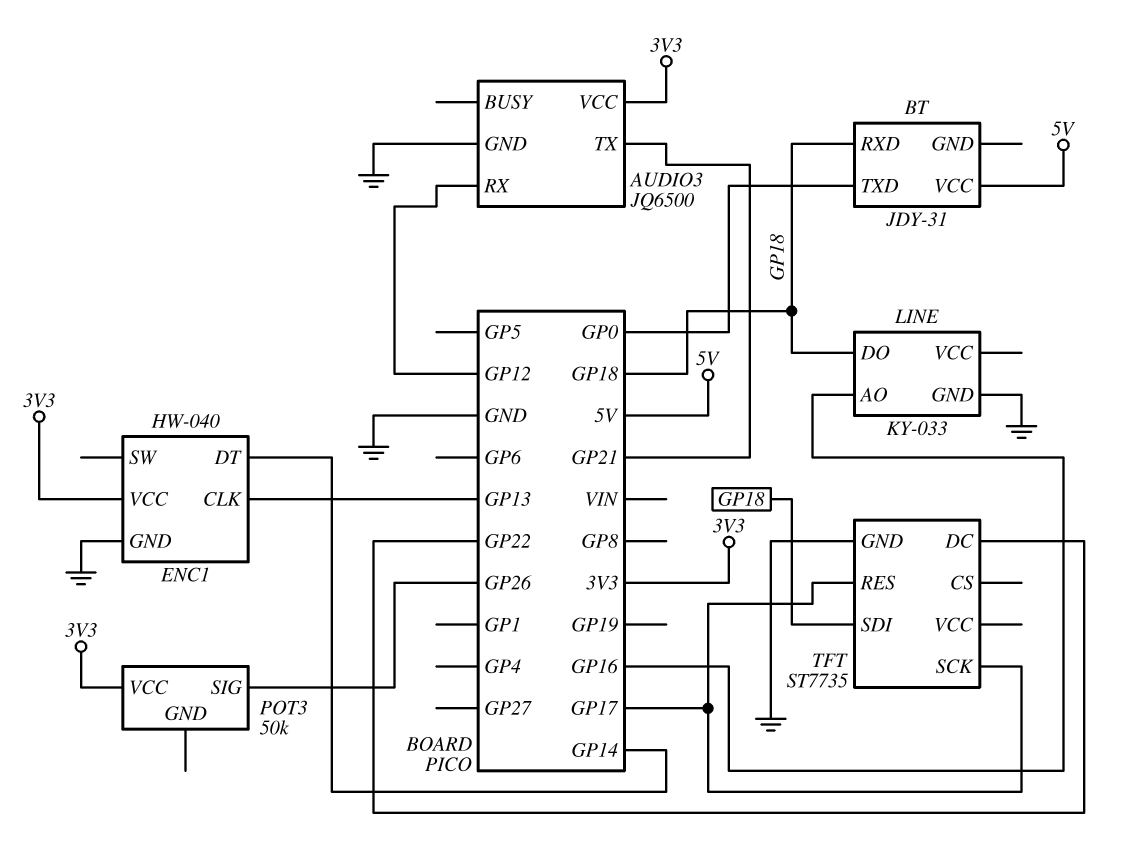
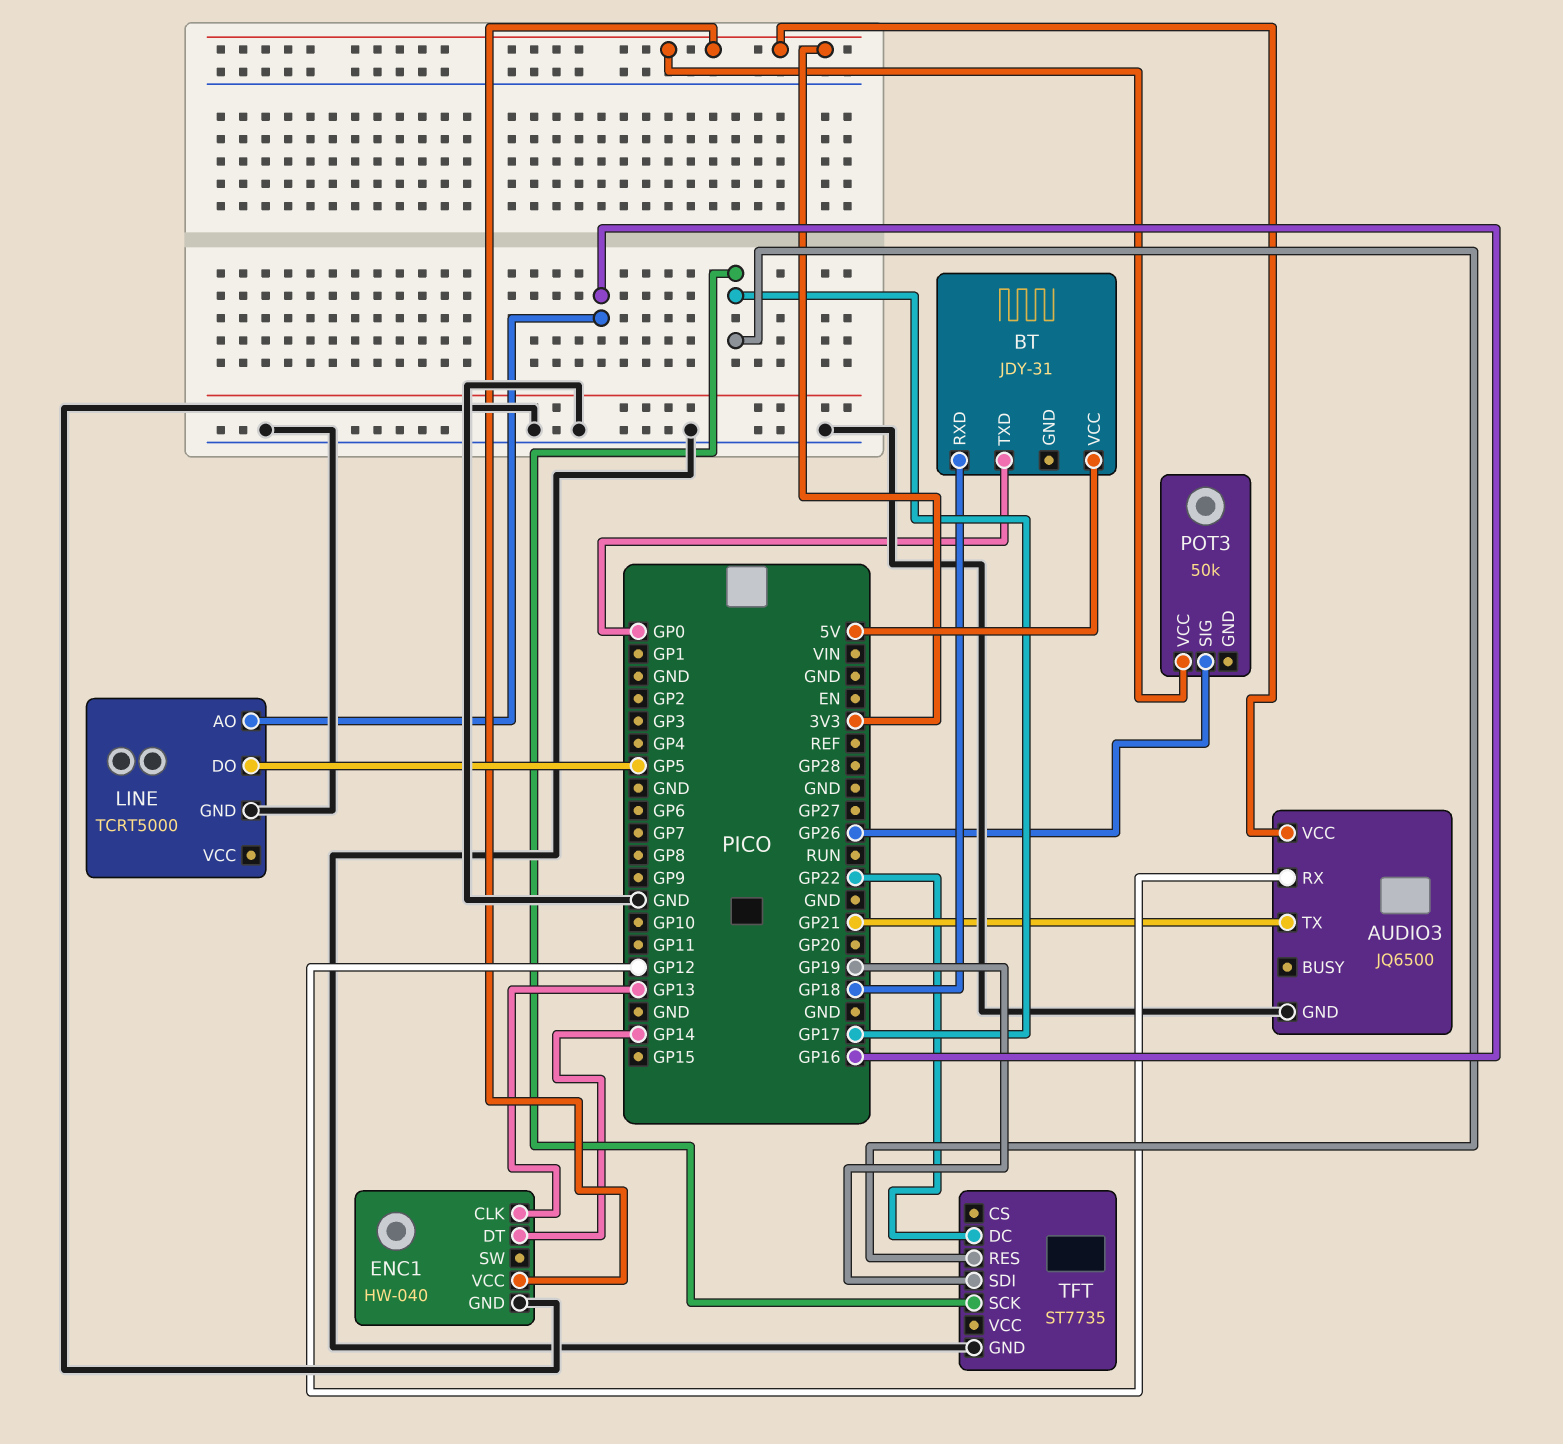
LINE: KY-033 -> TCRT5000
LINE pin DO: GP18 -> GP5
TFT pin SDI: GP18 -> GP19

